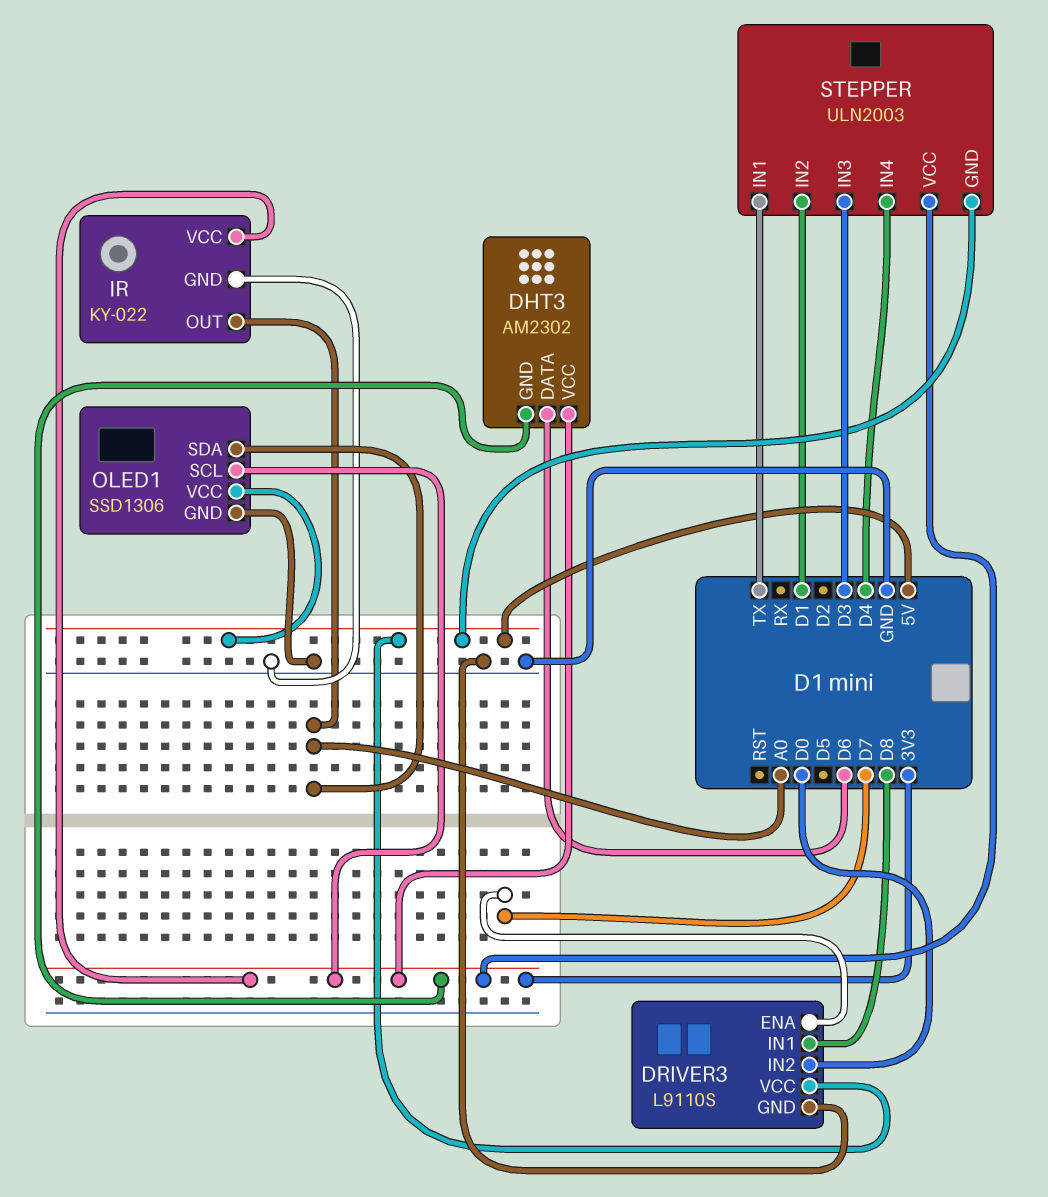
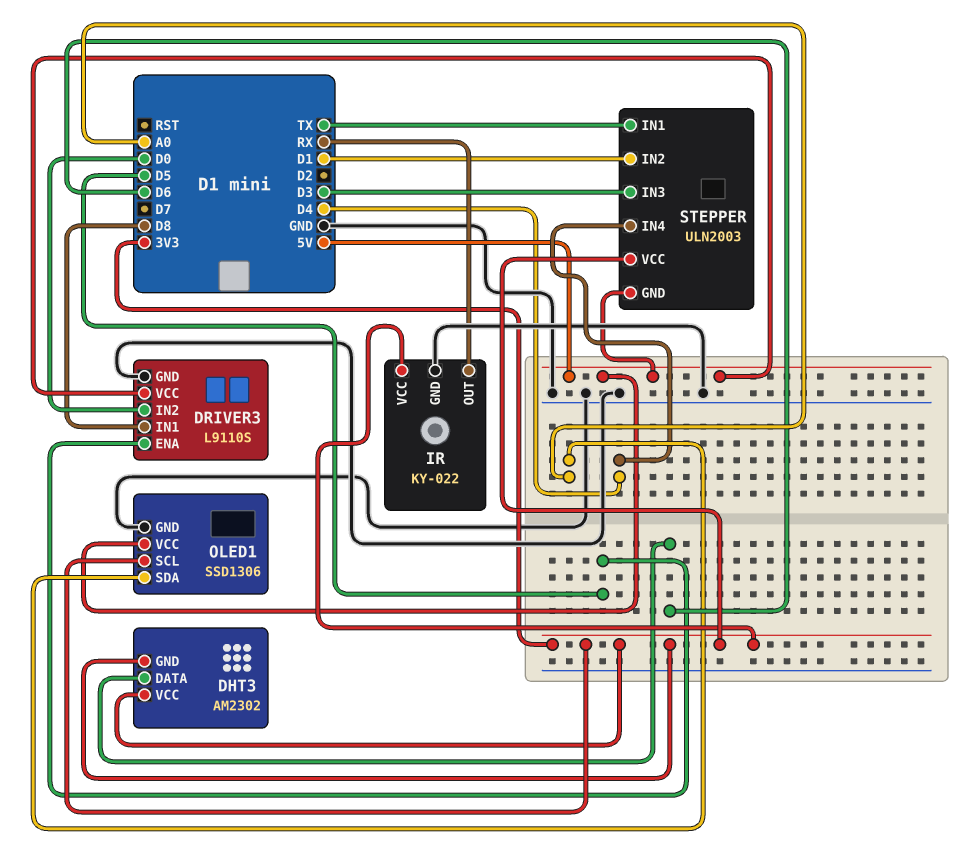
DRIVER3 pin ENA: D7 -> D5
IR pin OUT: A0 -> RX

